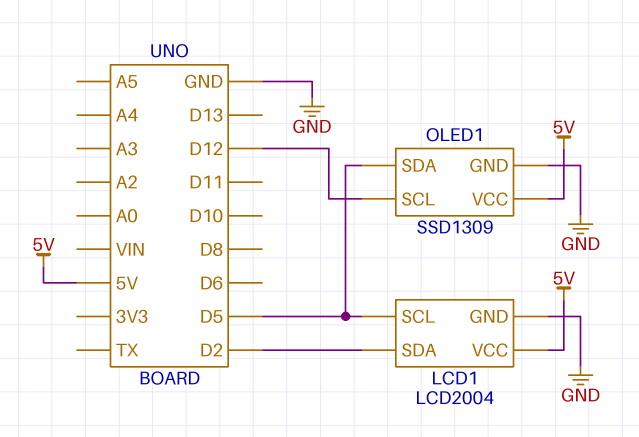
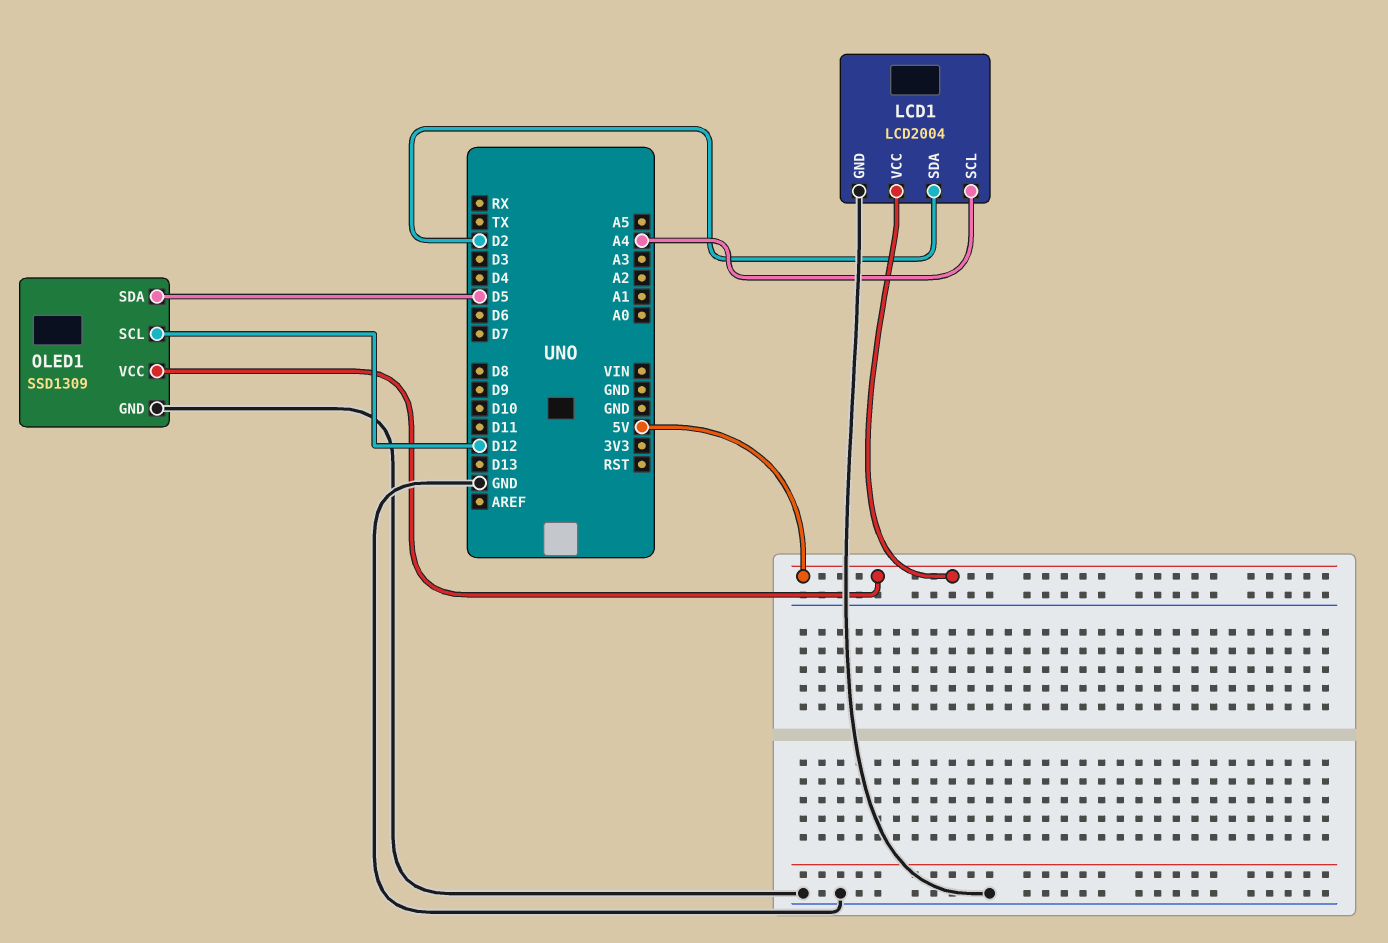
LCD1 pin SCL: D5 -> A4

